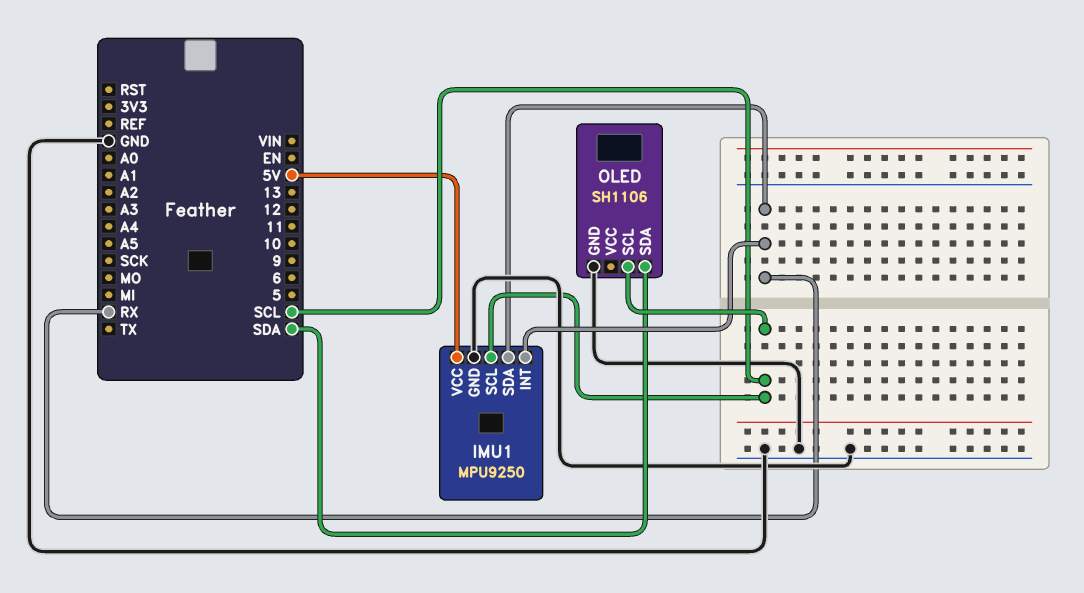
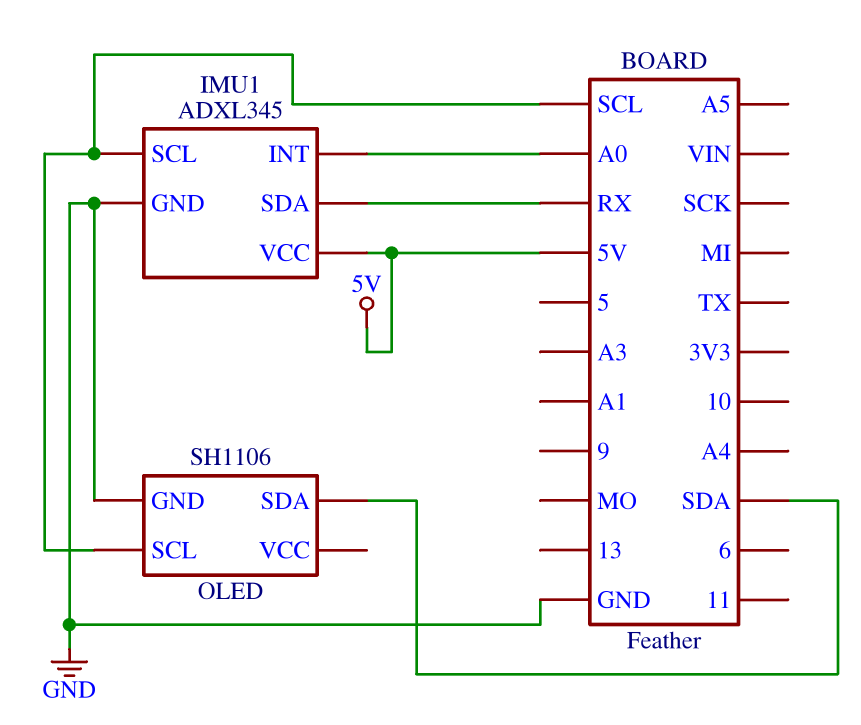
IMU1: MPU9250 -> ADXL345
IMU1 pin INT: RX -> A0

